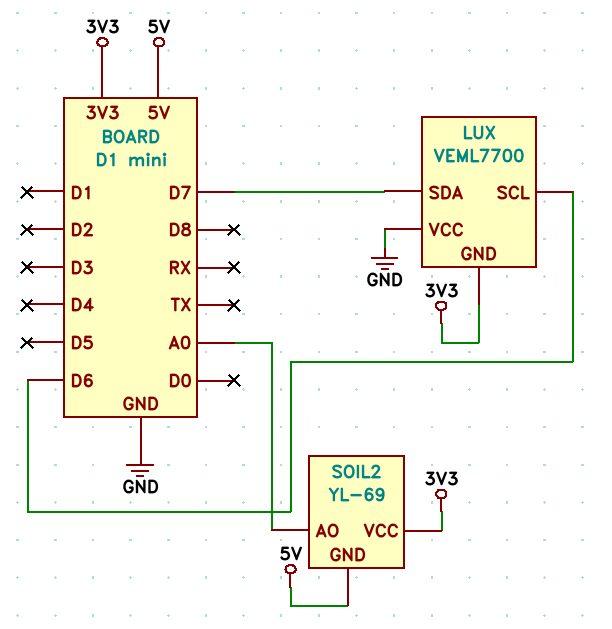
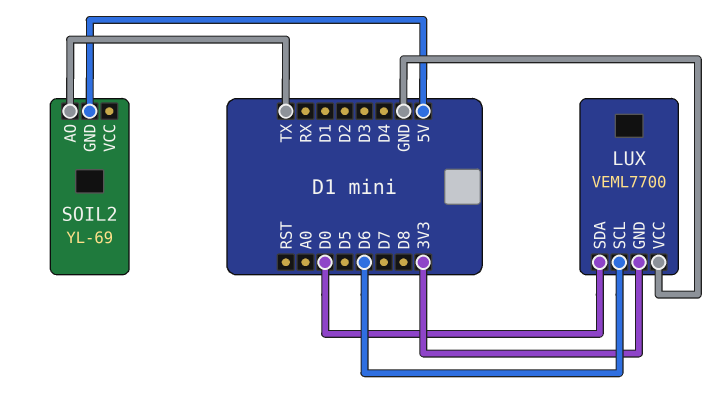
LUX pin SDA: D7 -> D0
SOIL2 pin AO: A0 -> TX
SOIL2 pin VCC: 3V3 -> none

